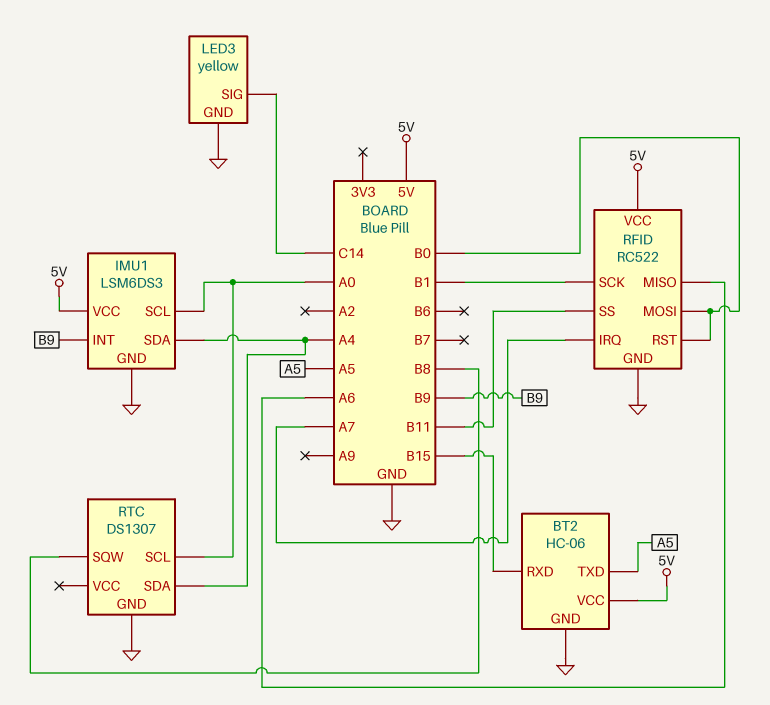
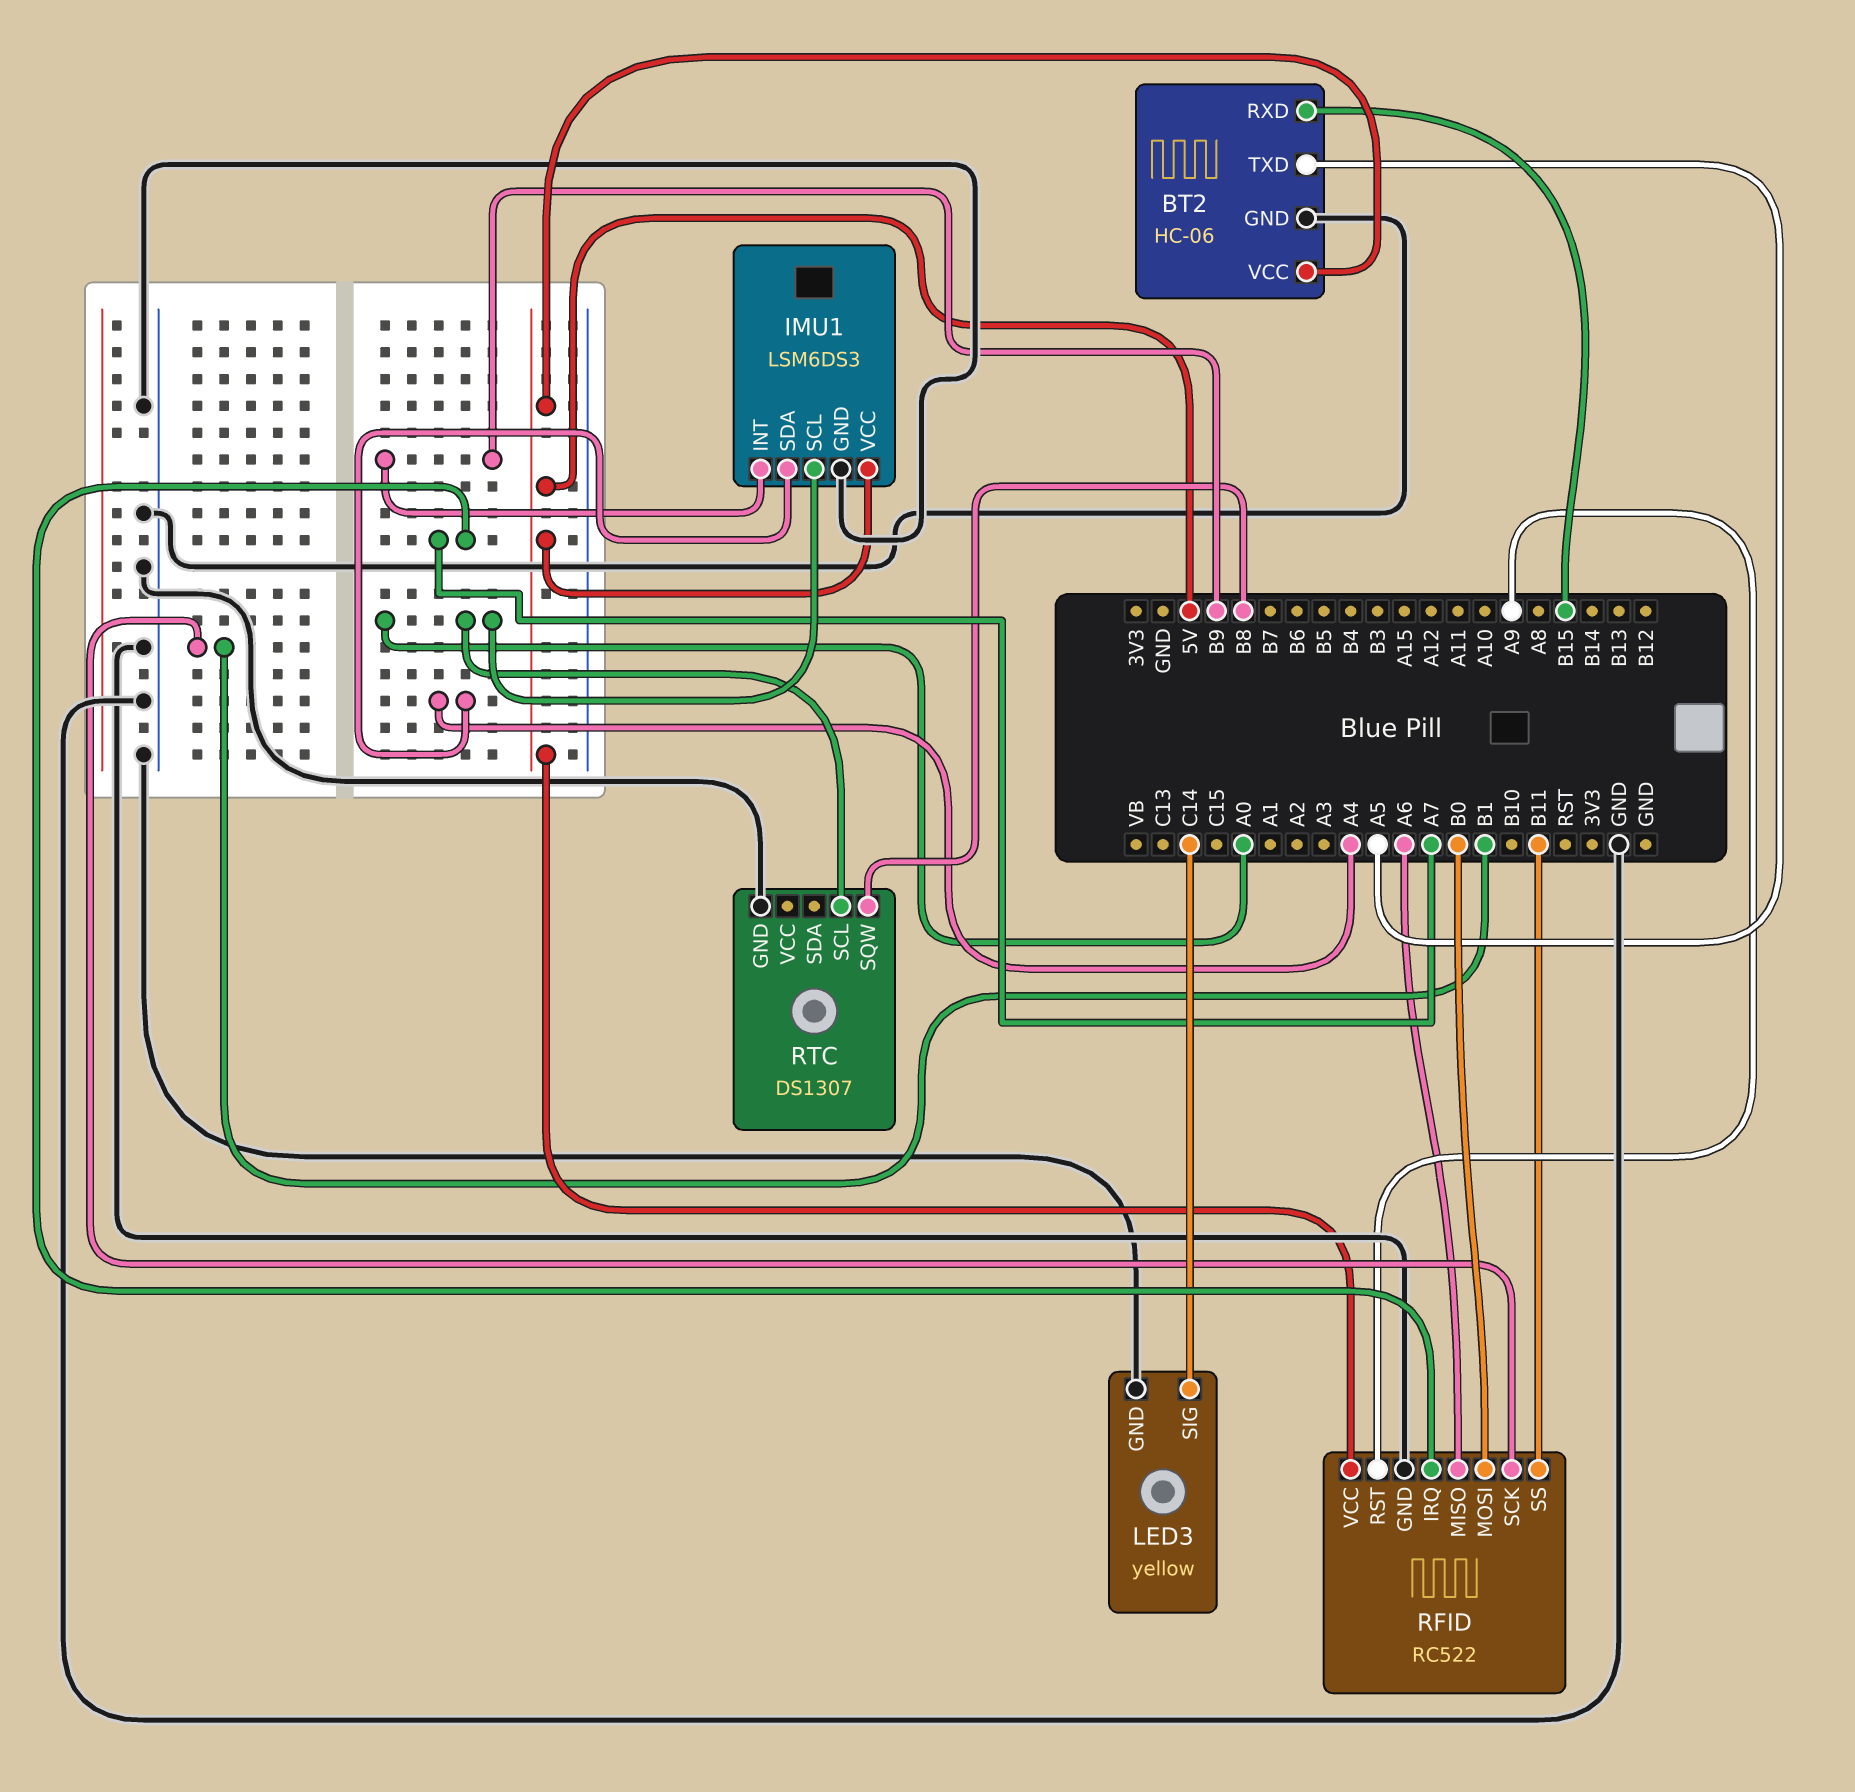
RFID pin RST: B0 -> A9
RTC pin SDA: A4 -> none

